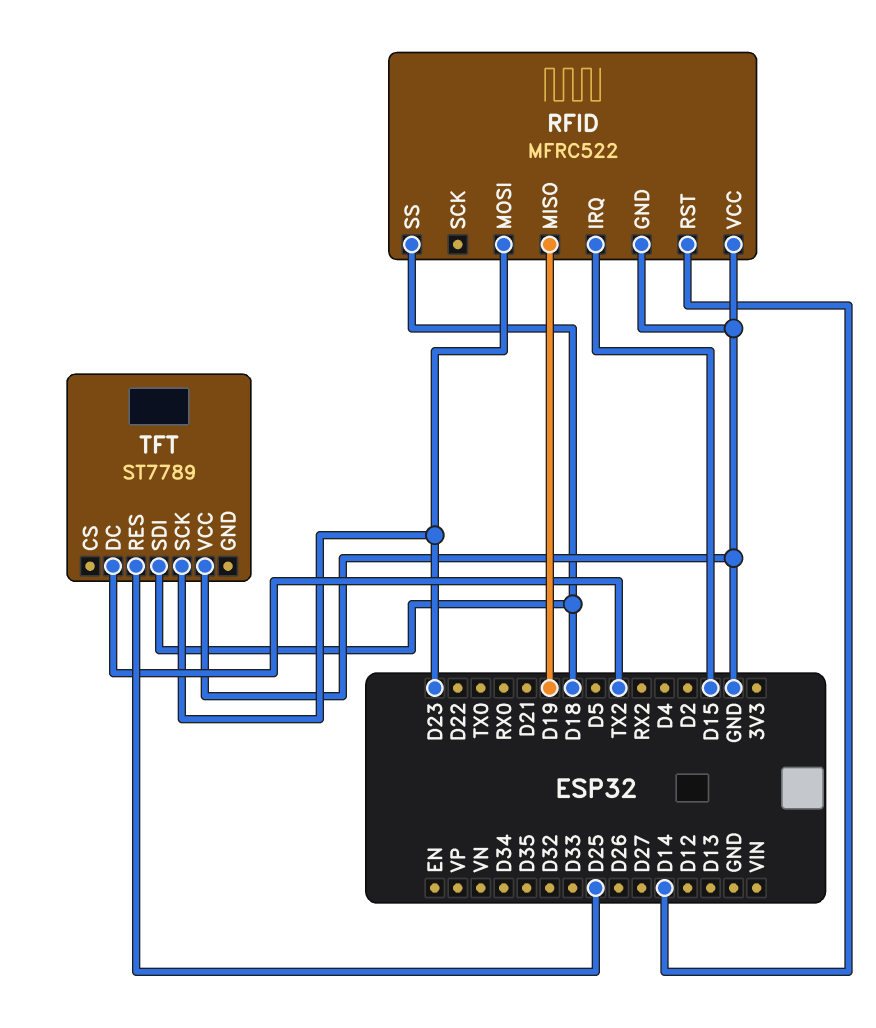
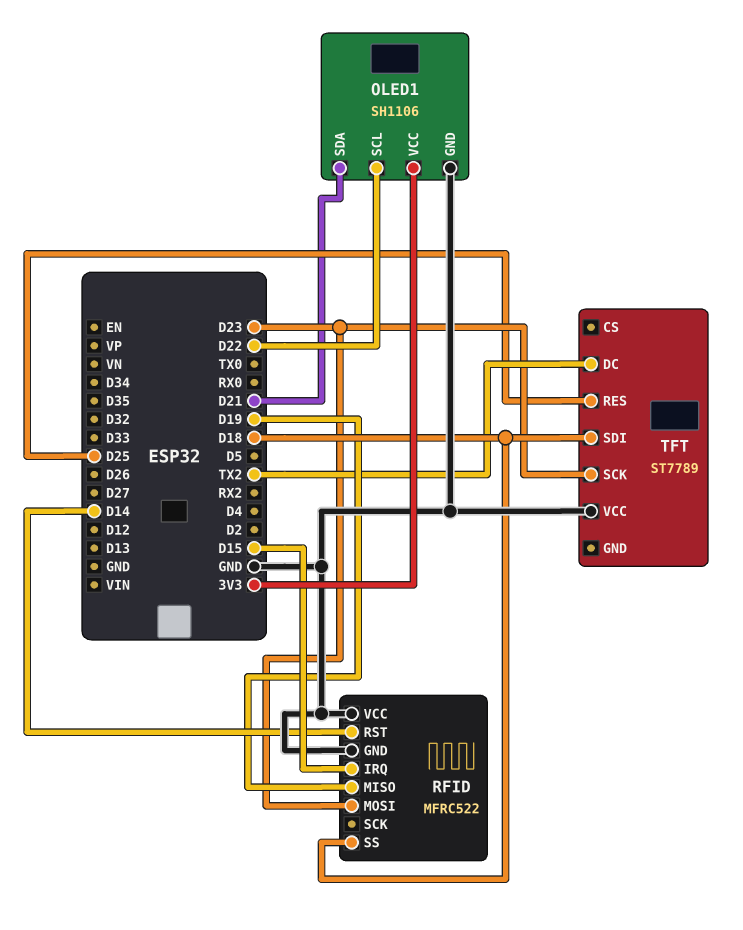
OLED1: none -> SH1106
OLED1 pin GND: none -> GND
OLED1 pin SCL: none -> D22
OLED1 pin SDA: none -> D21
OLED1 pin VCC: none -> 3V3

